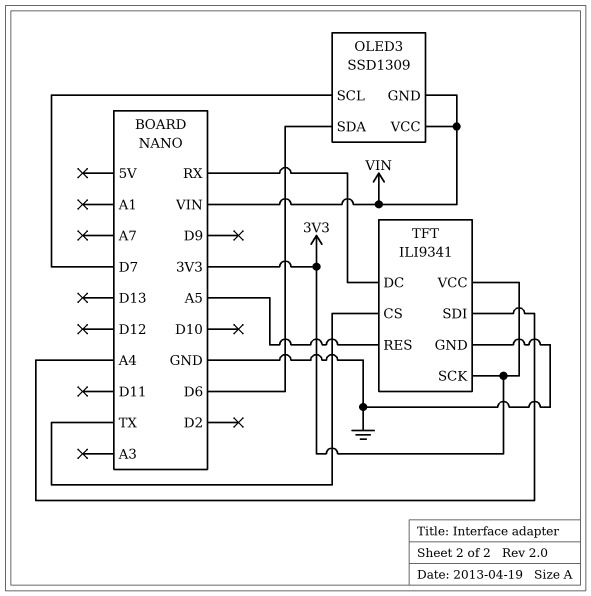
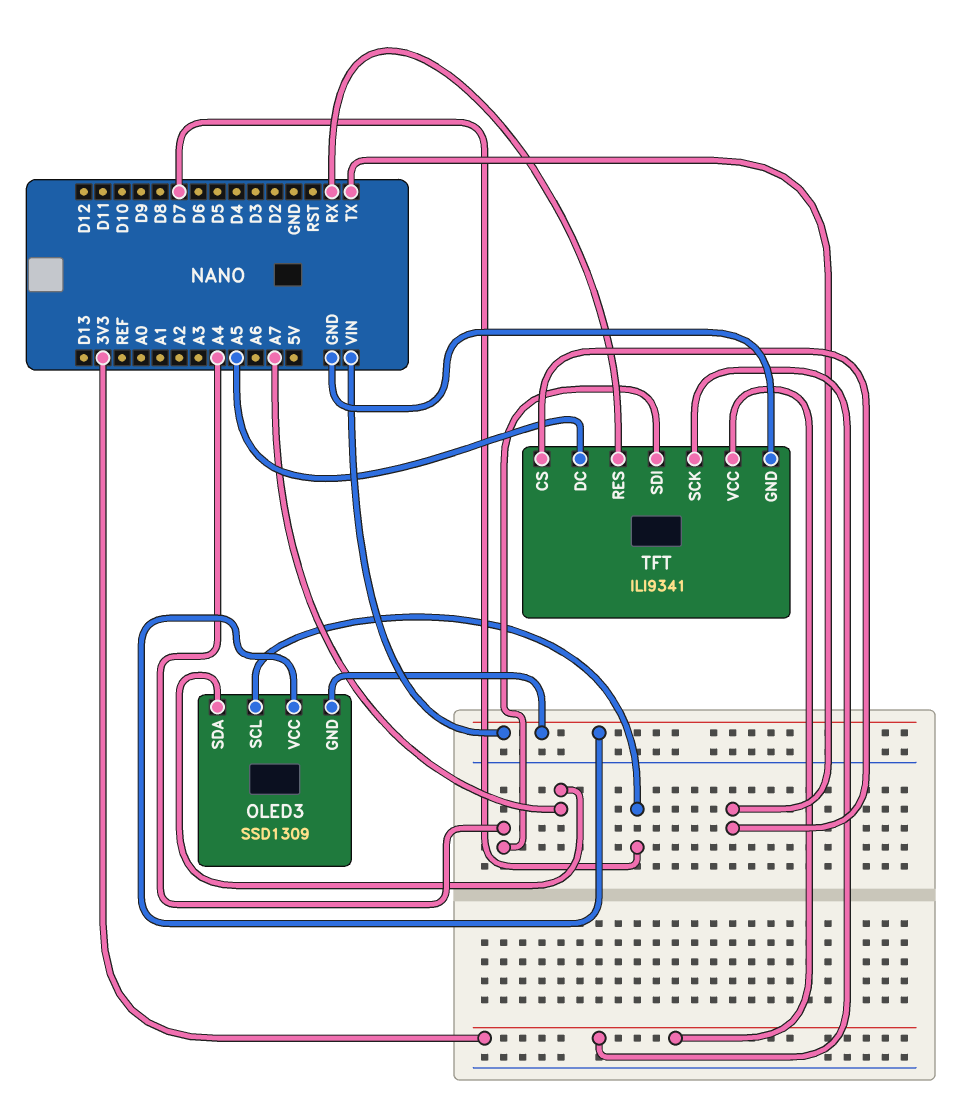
OLED3 pin SDA: D6 -> A7
TFT pin DC: RX -> A5
TFT pin RES: A5 -> RX

